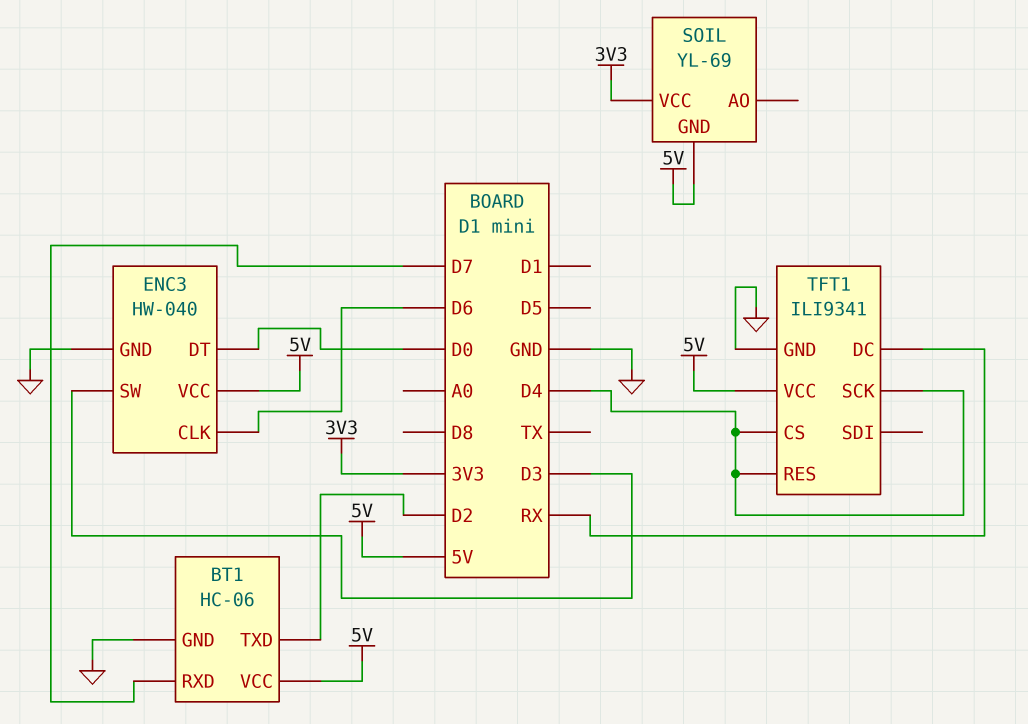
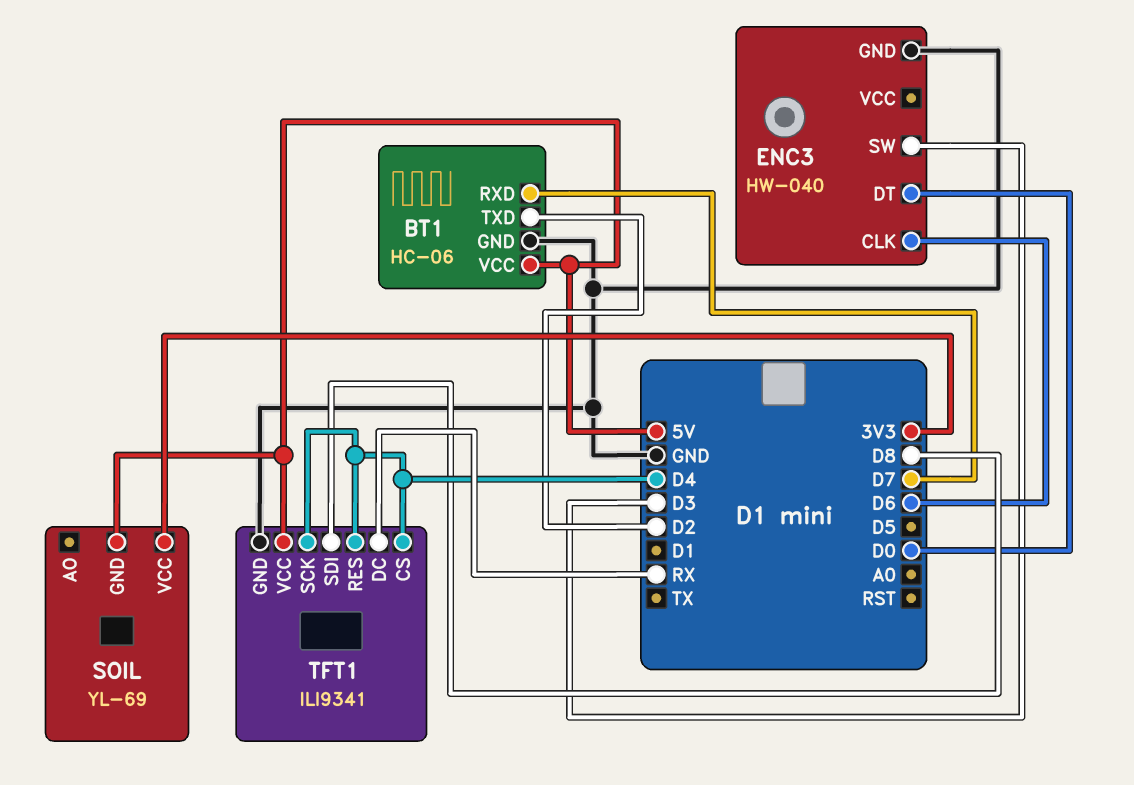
ENC3 pin VCC: 5V -> none
TFT1 pin SDI: none -> D8

